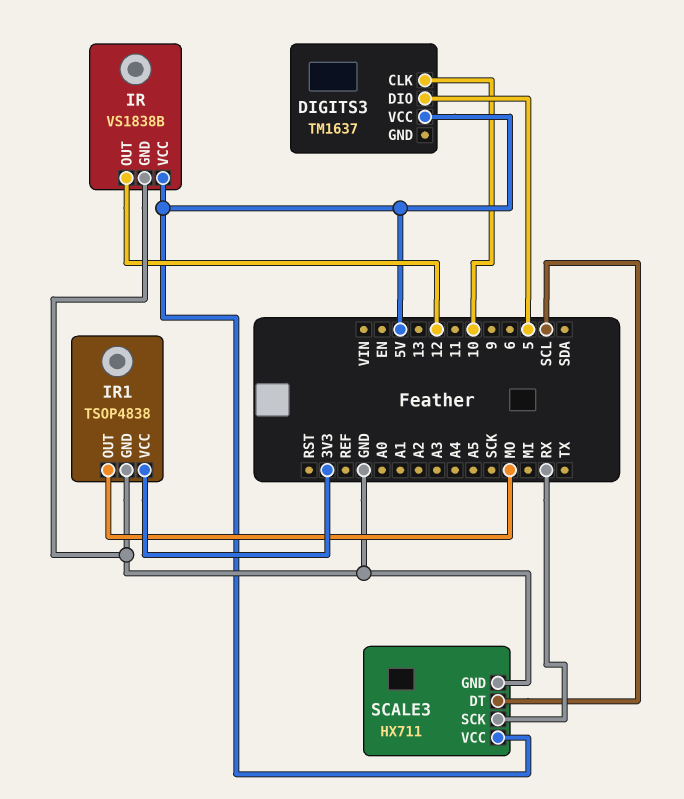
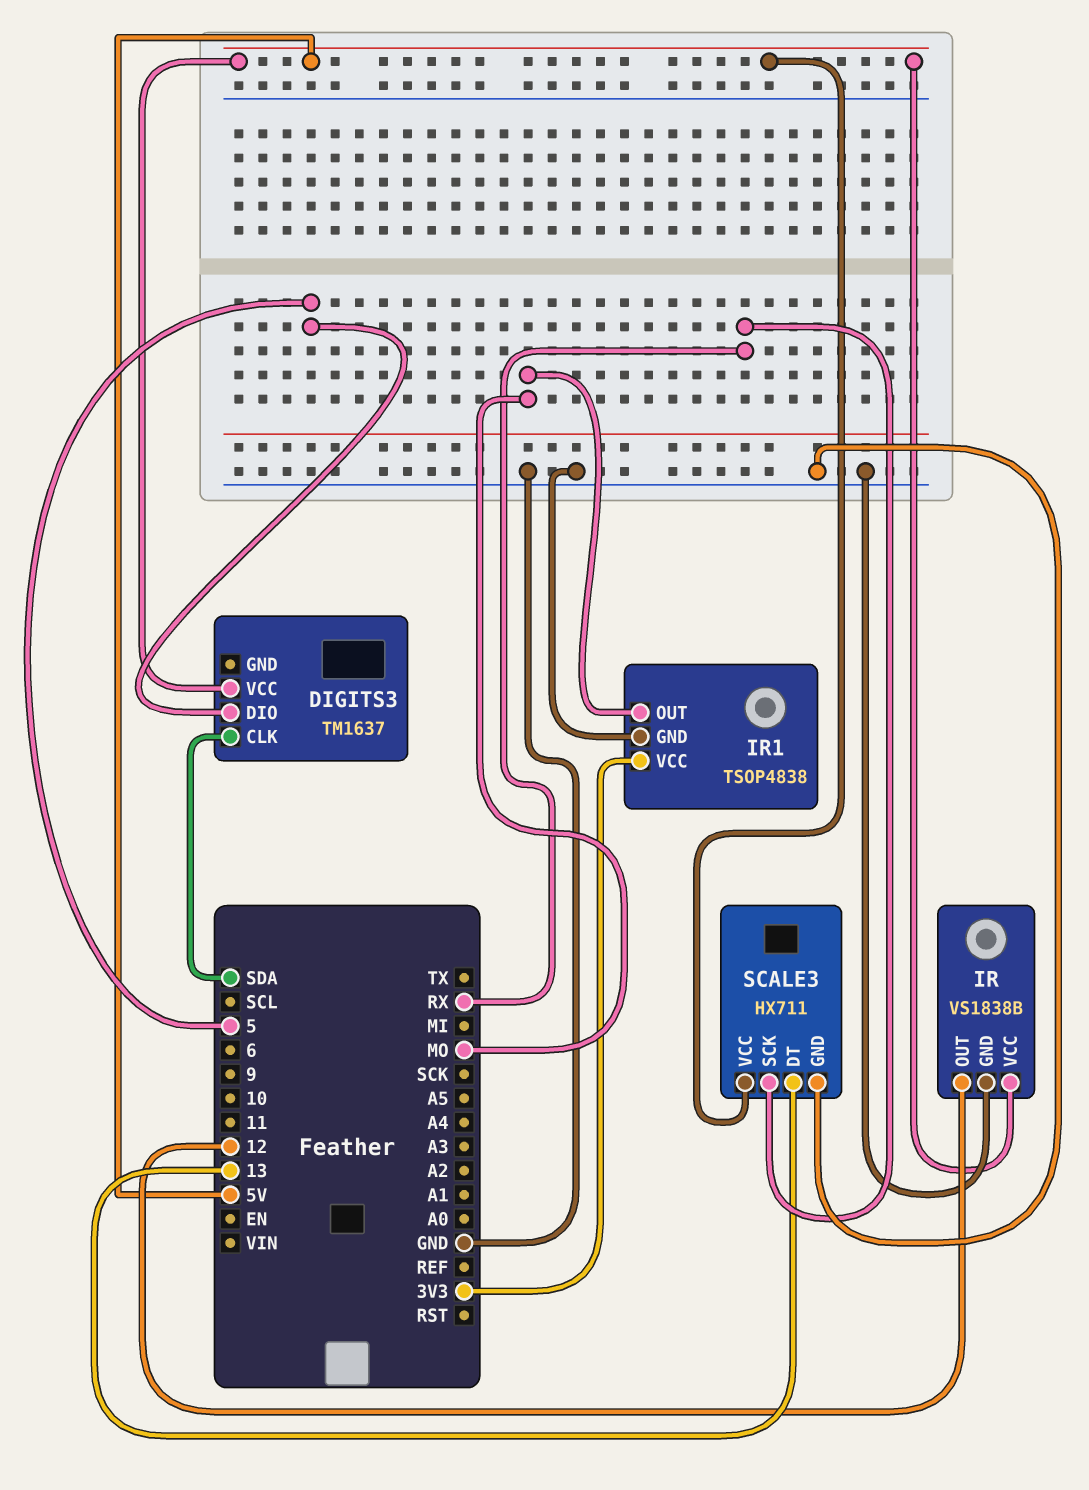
DIGITS3 pin CLK: 10 -> SDA
SCALE3 pin DT: SCL -> 13

